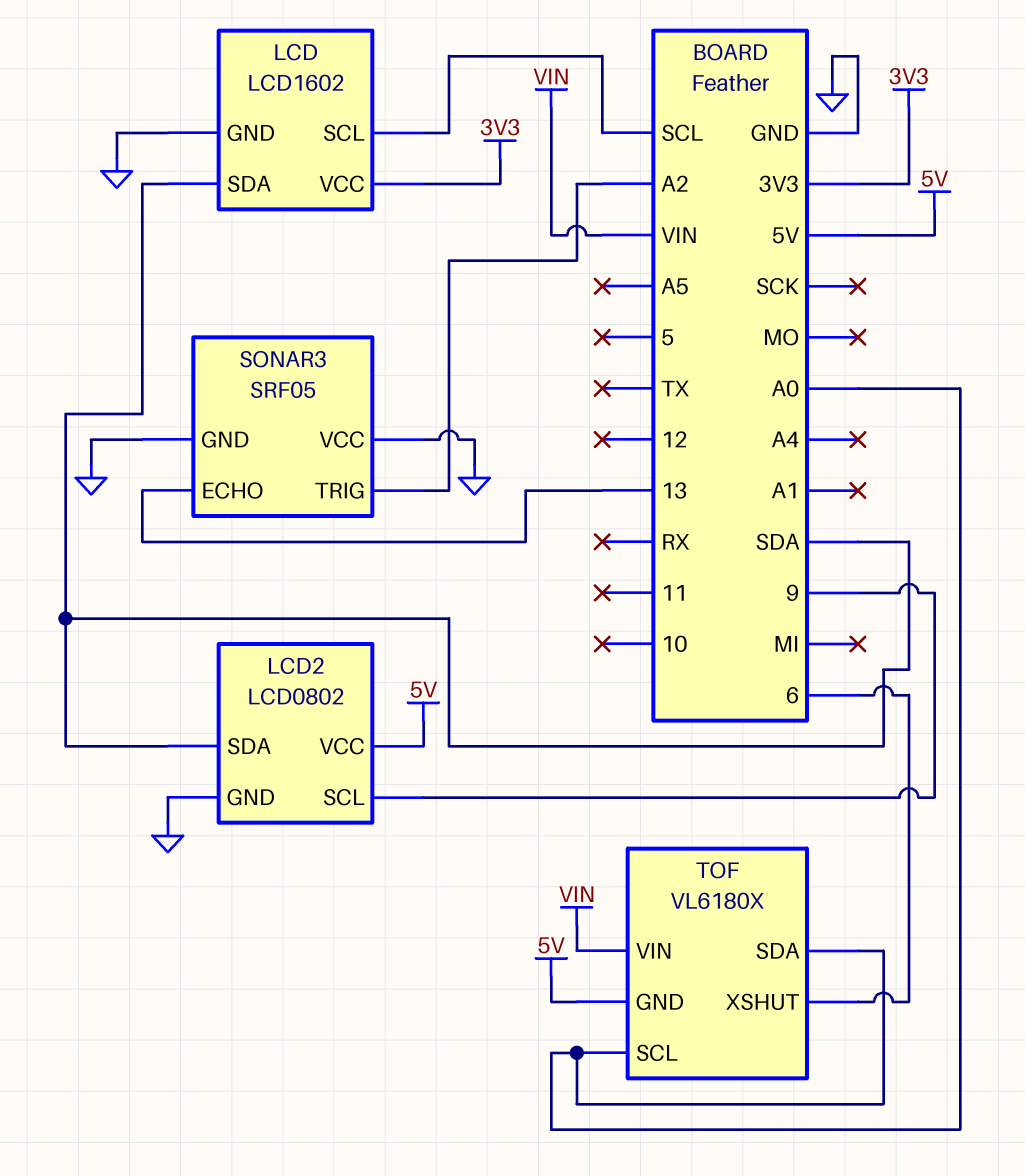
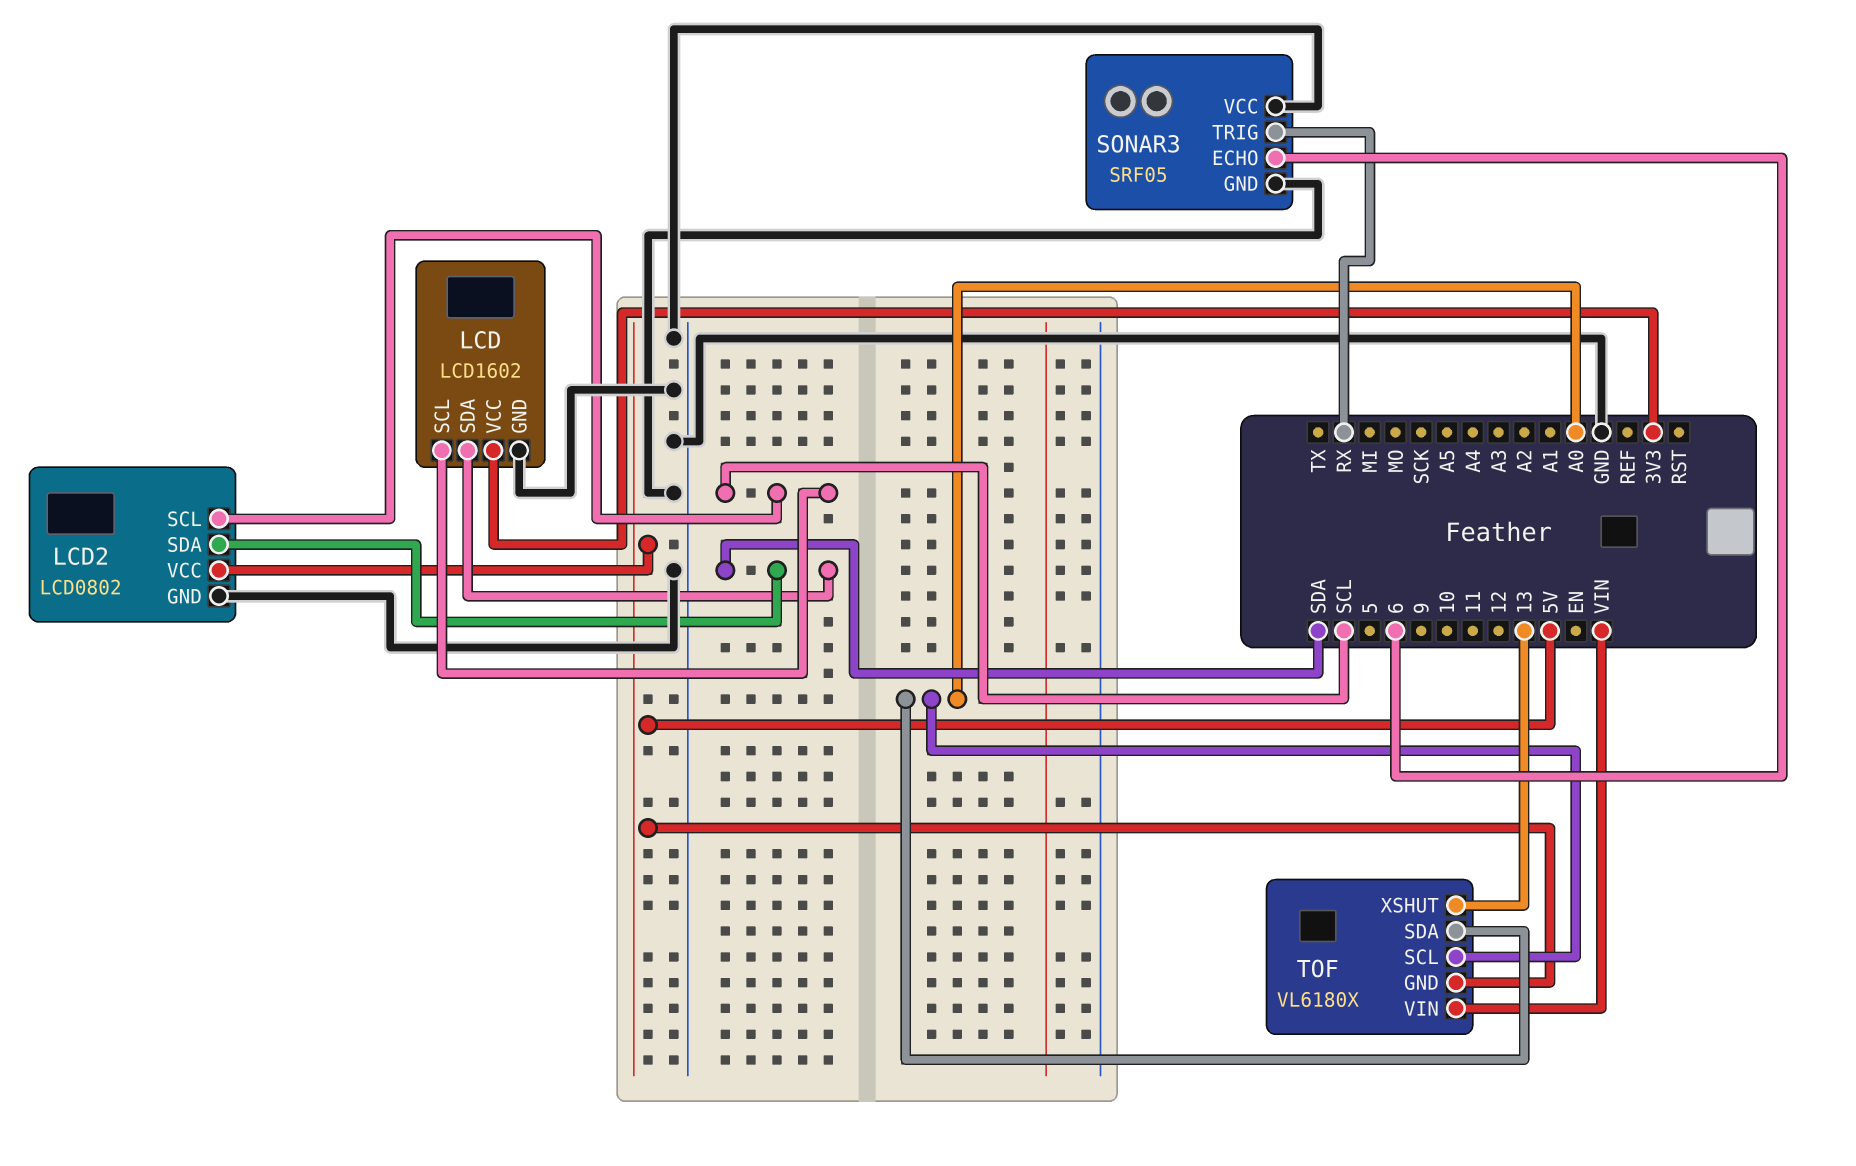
LCD2 pin SCL: 9 -> SCL
SONAR3 pin ECHO: 13 -> 6
SONAR3 pin TRIG: A2 -> RX
TOF pin XSHUT: 6 -> 13

